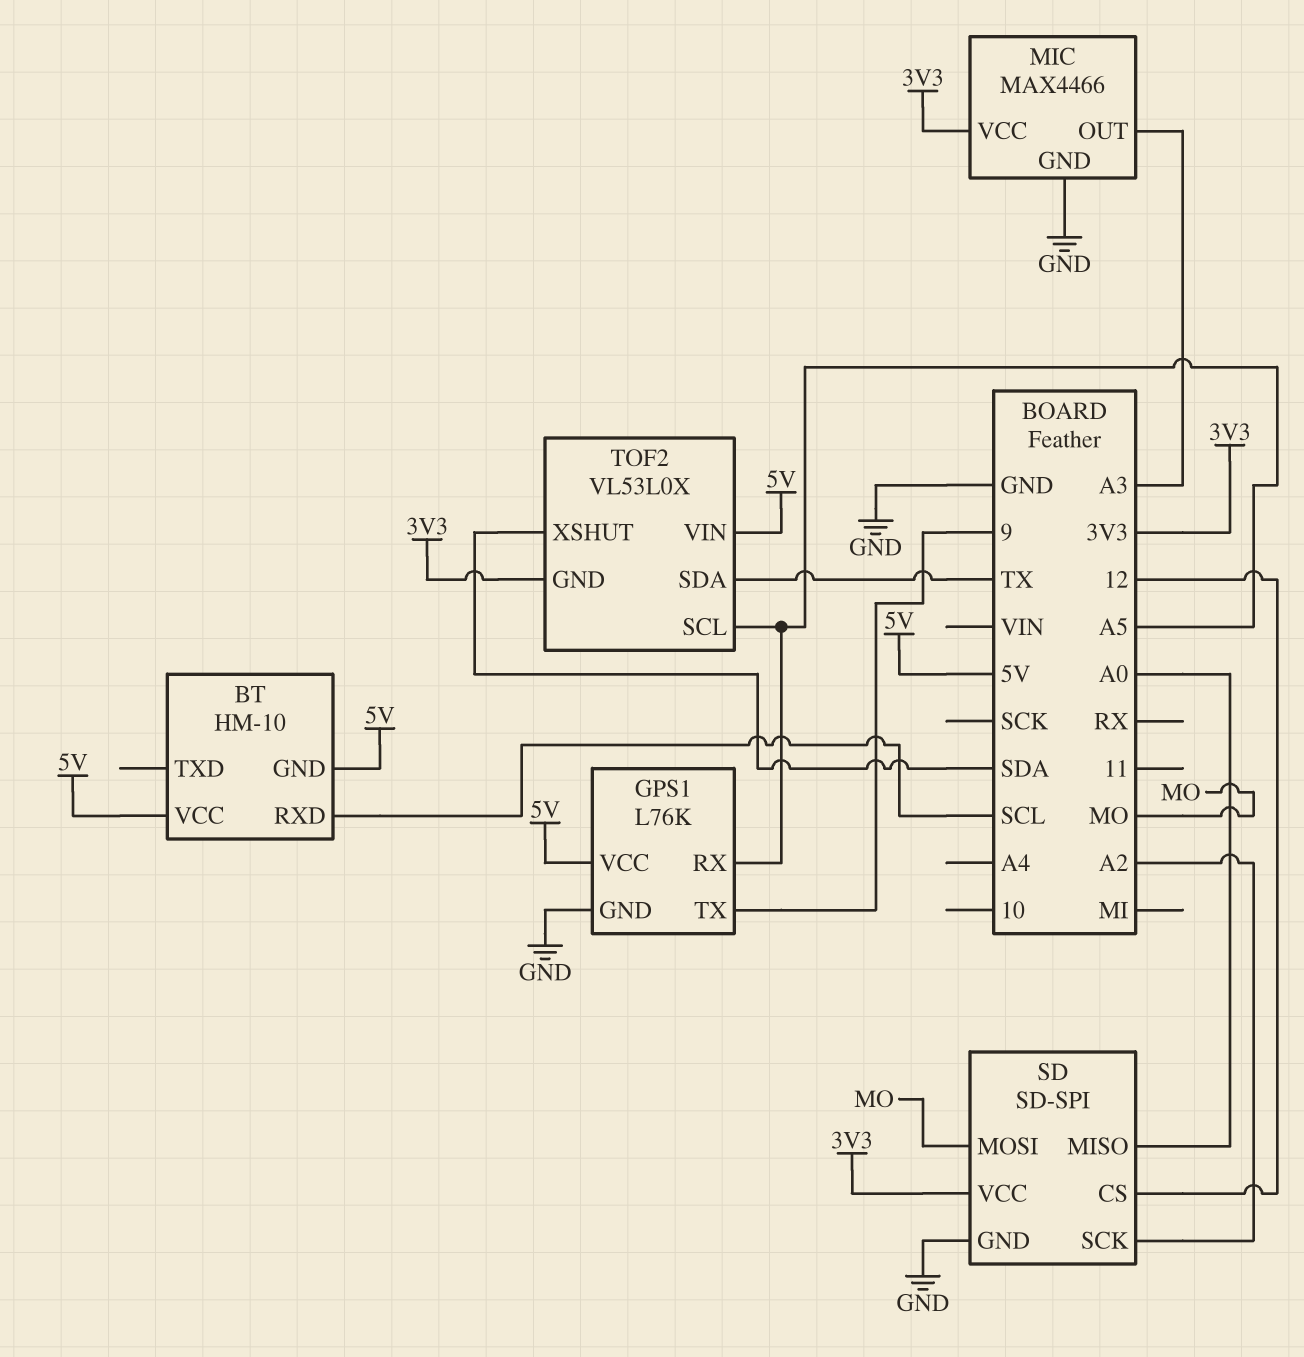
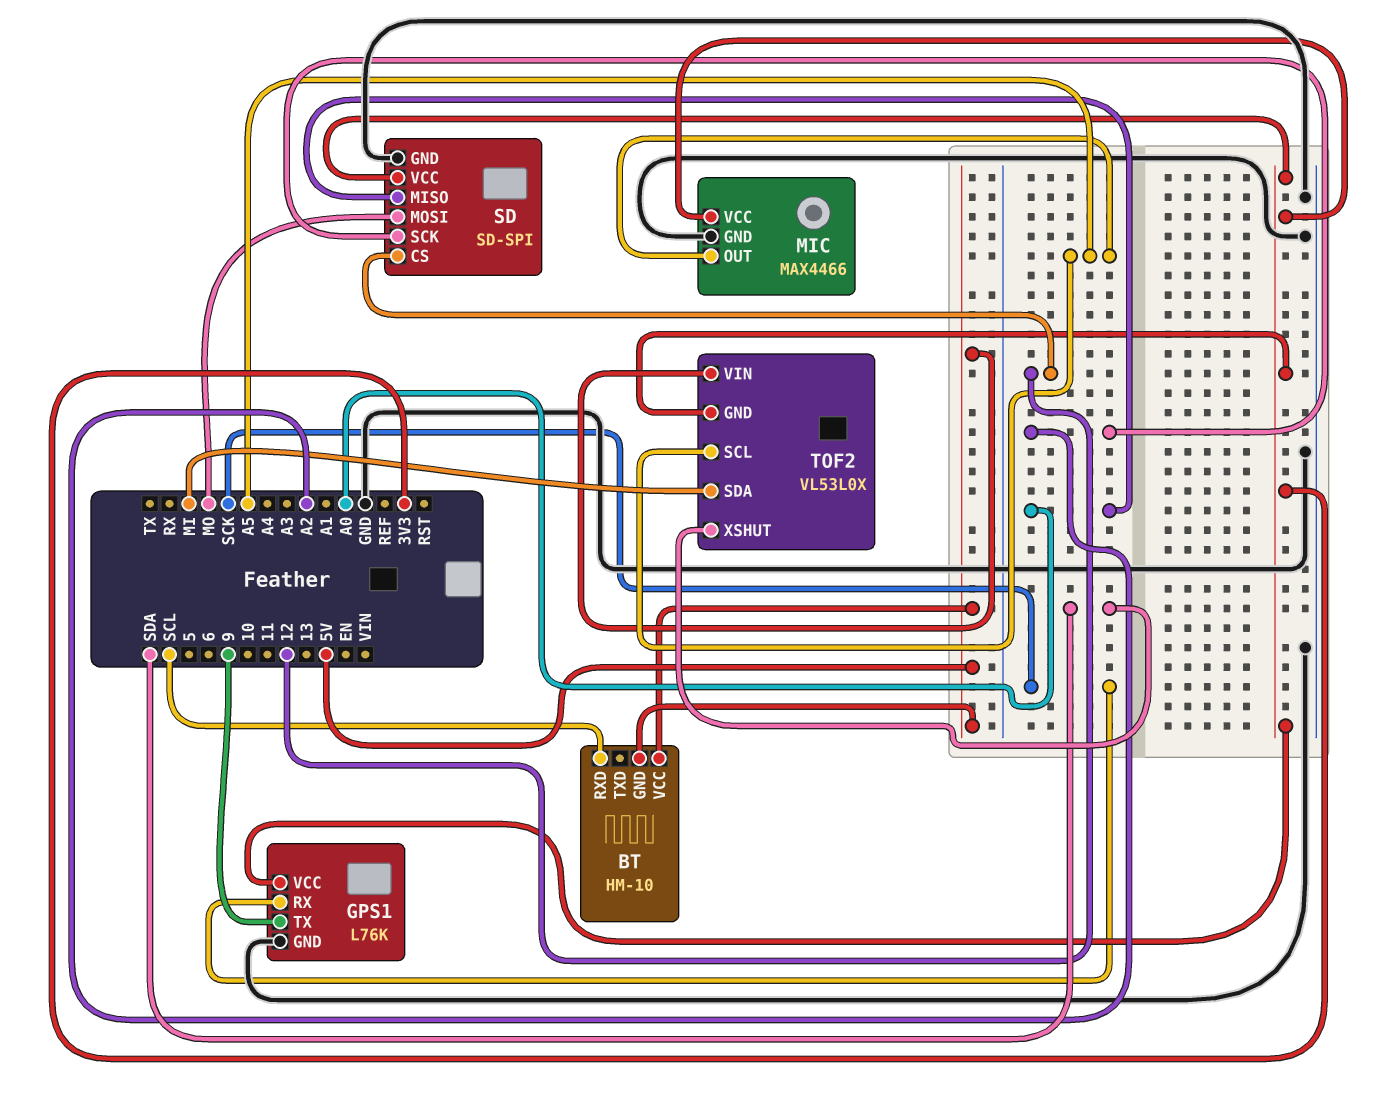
GPS1 pin RX: A5 -> SCK
GPS1 pin VCC: 5V -> 3V3
MIC pin OUT: A3 -> A5
TOF2 pin SDA: TX -> MI

